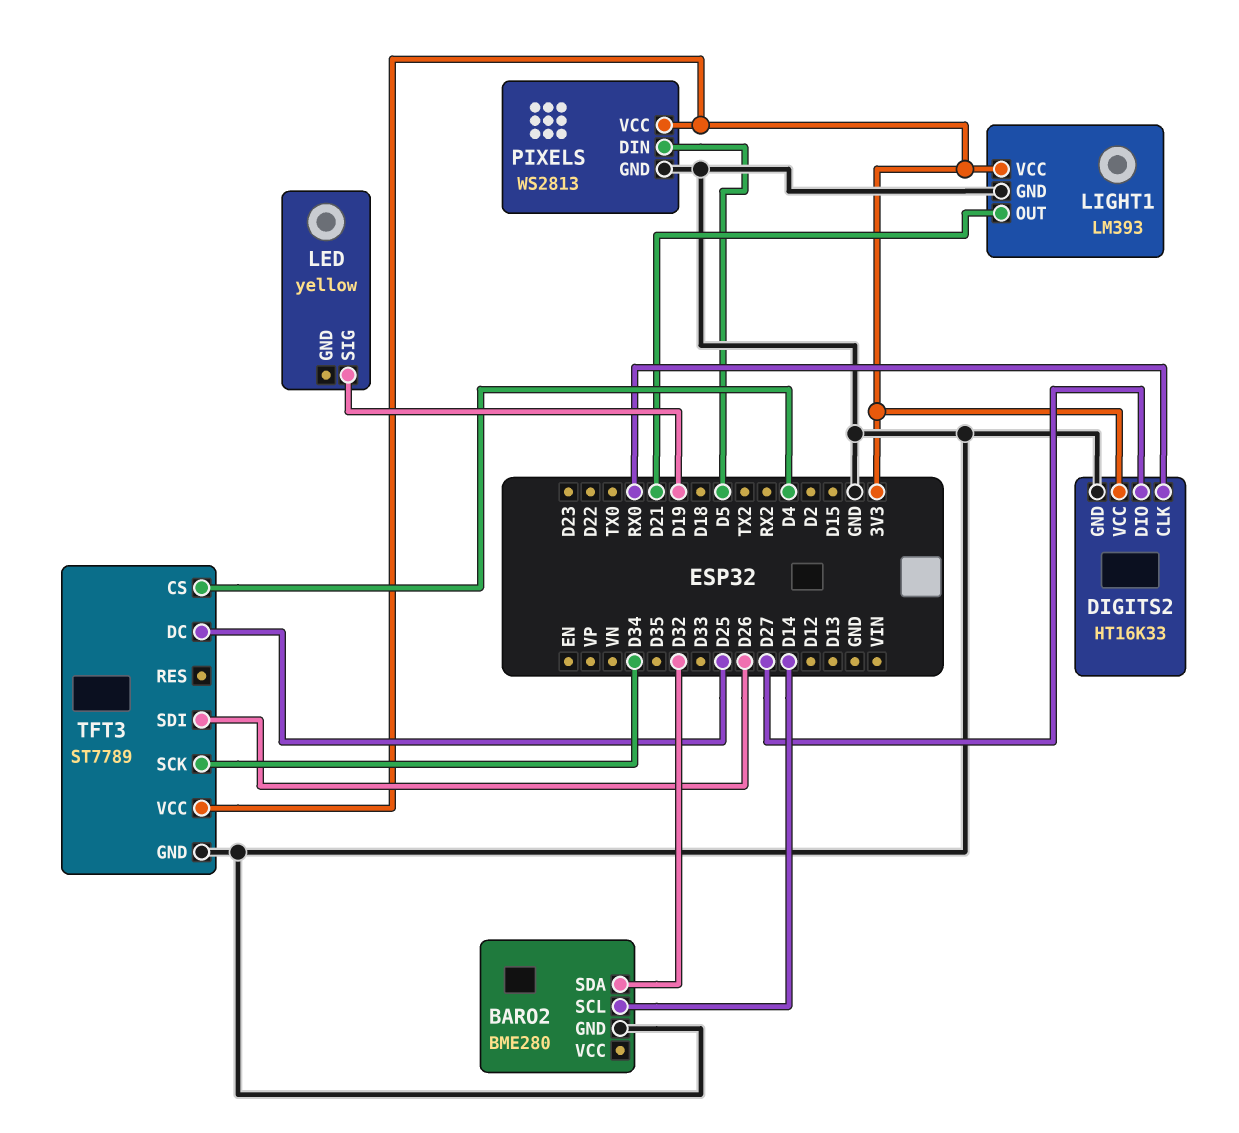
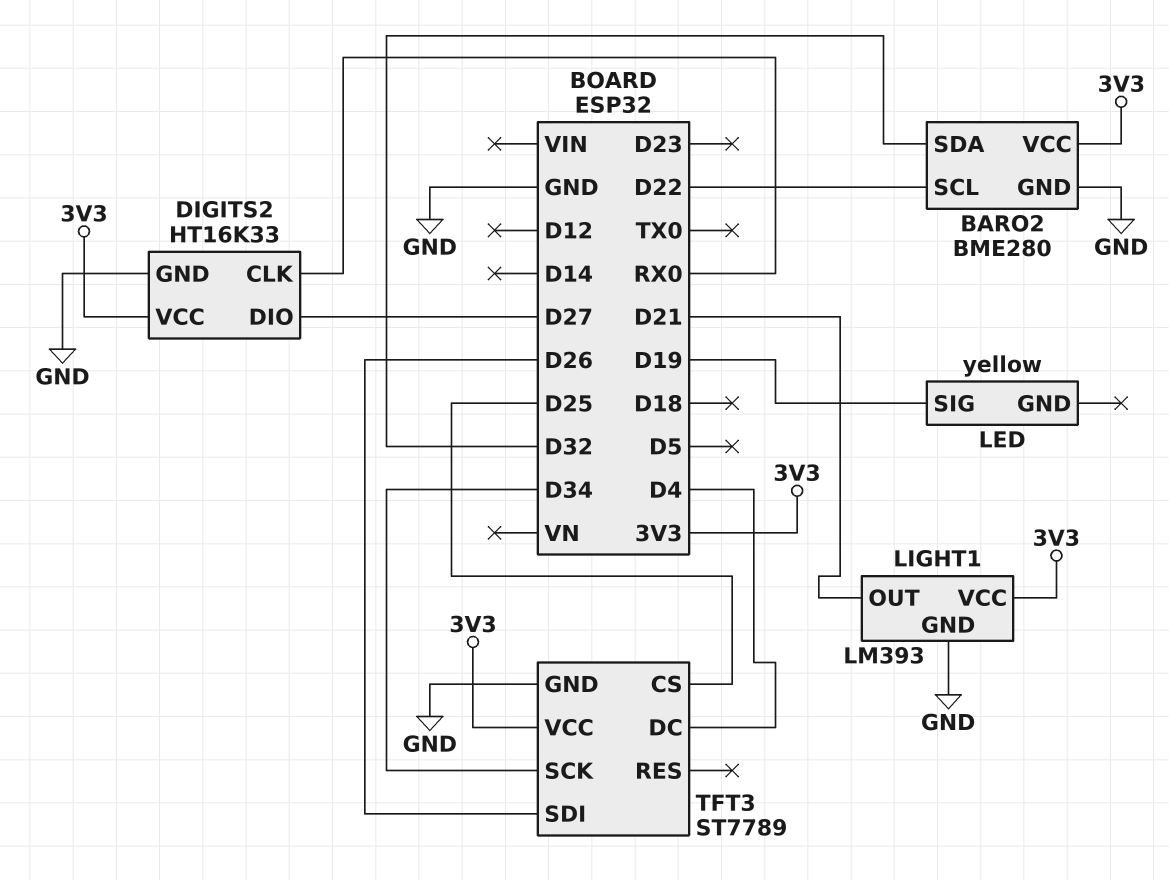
BARO2 pin SCL: D14 -> D22
BARO2 pin VCC: none -> 3V3
PIXELS: WS2813 -> none
PIXELS pin DIN: D5 -> none
PIXELS pin GND: GND -> none
PIXELS pin VCC: 3V3 -> none
TFT3 pin CS: D4 -> D25
TFT3 pin DC: D25 -> D4

